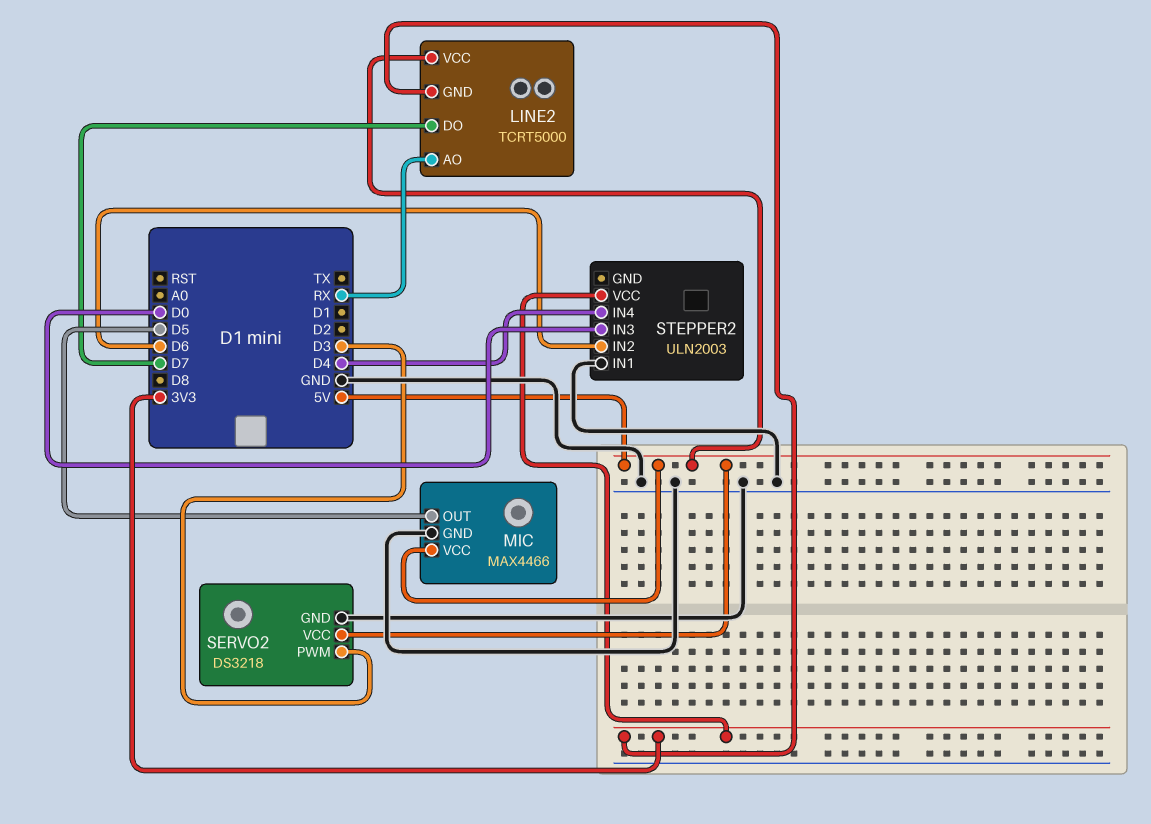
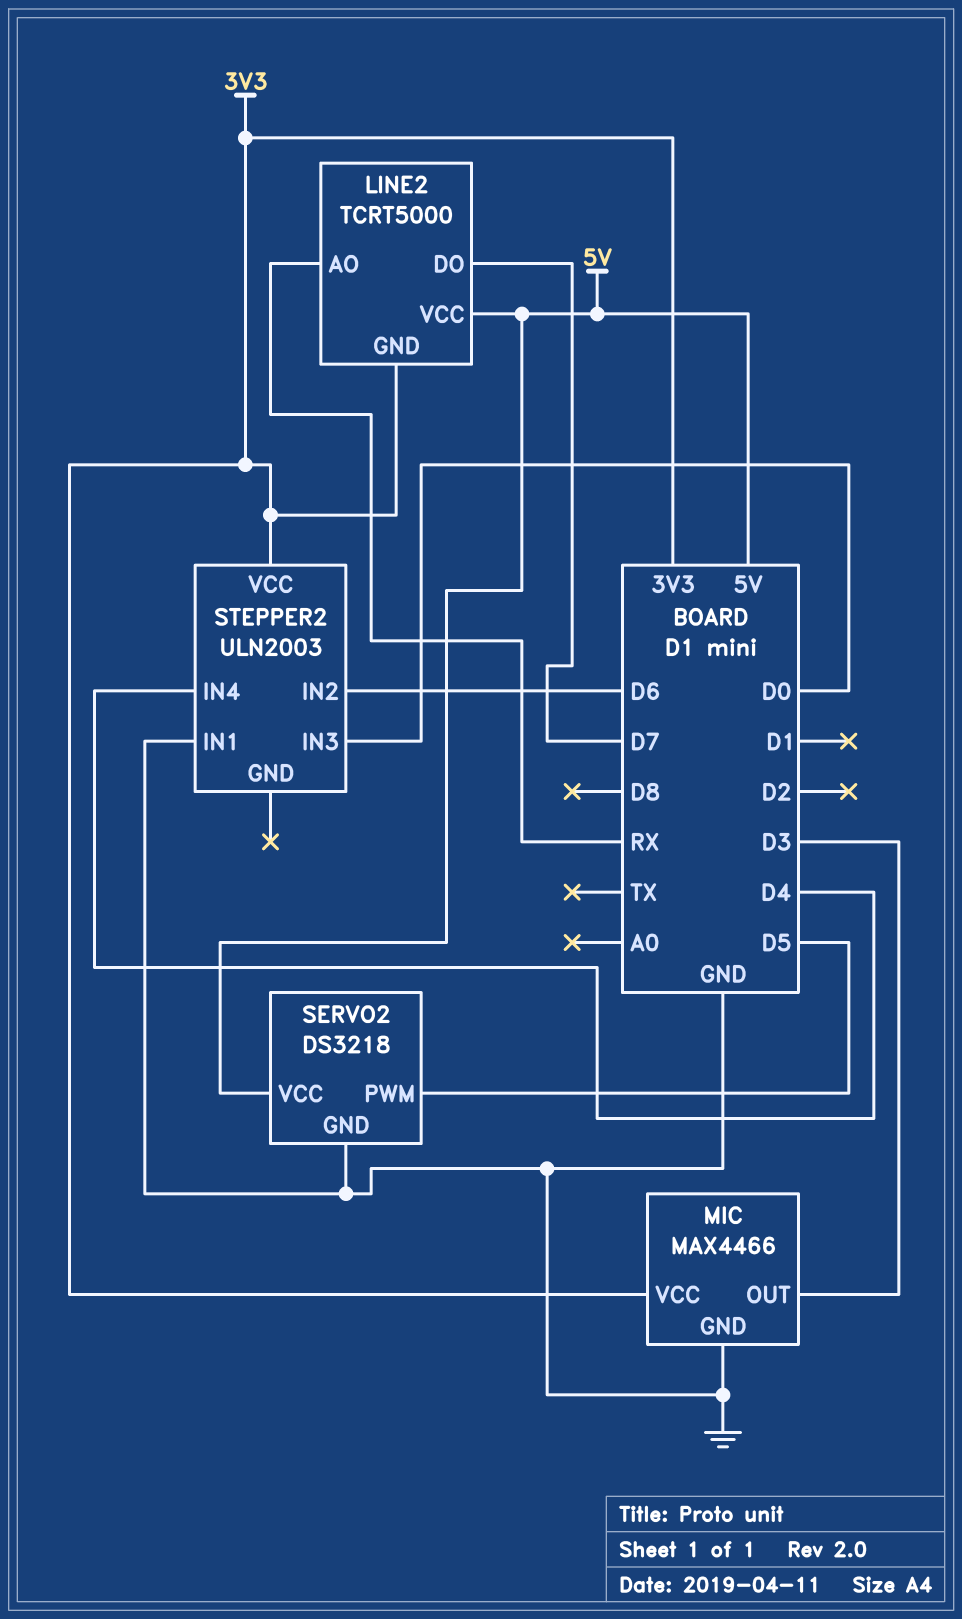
MIC pin OUT: D5 -> D3
MIC pin VCC: 5V -> 3V3
SERVO2 pin PWM: D3 -> D5

